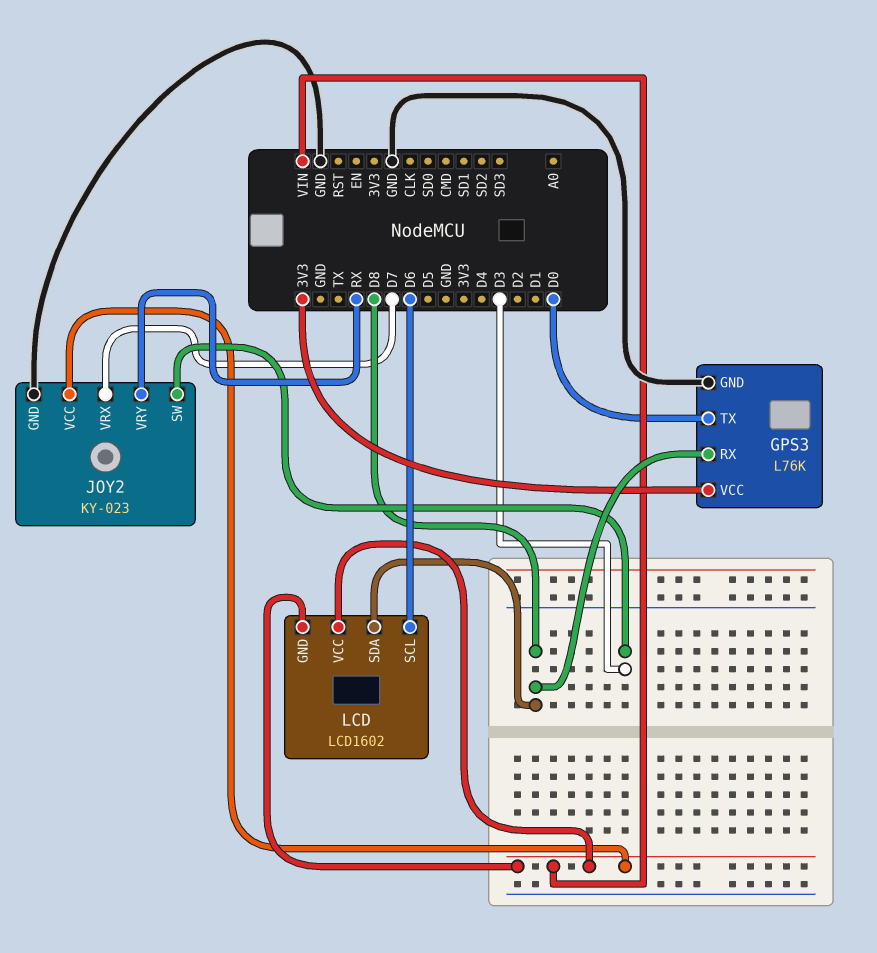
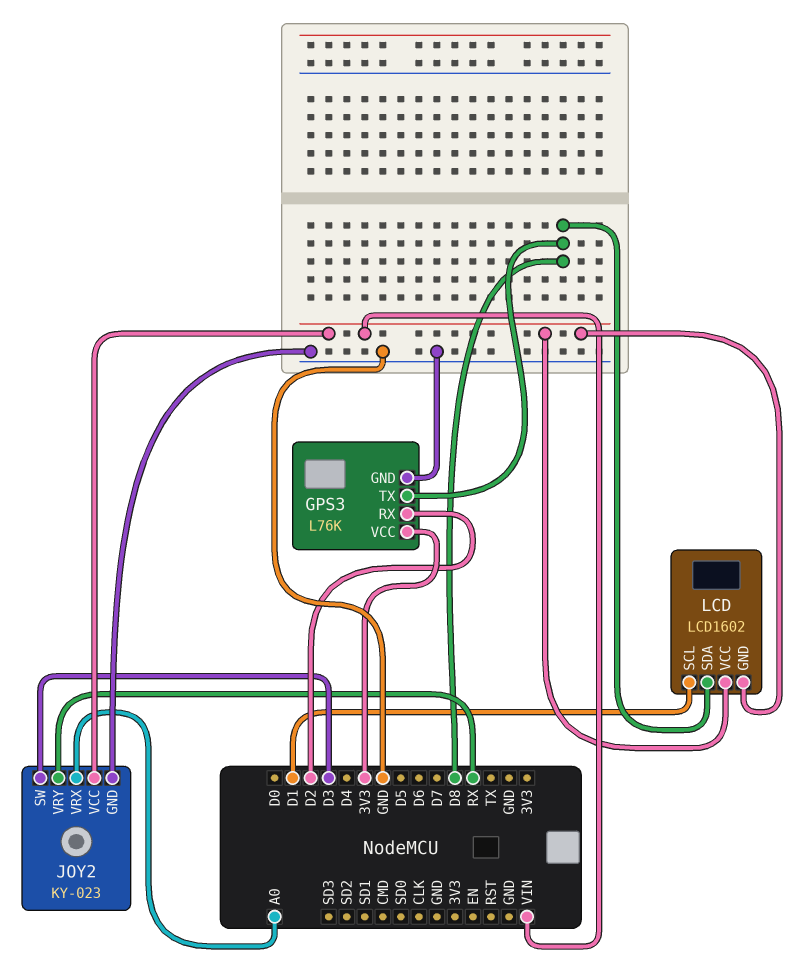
GPS3 pin RX: D8 -> D2
GPS3 pin TX: D0 -> D8
JOY2 pin VRX: D7 -> A0
LCD pin SCL: D6 -> D1

